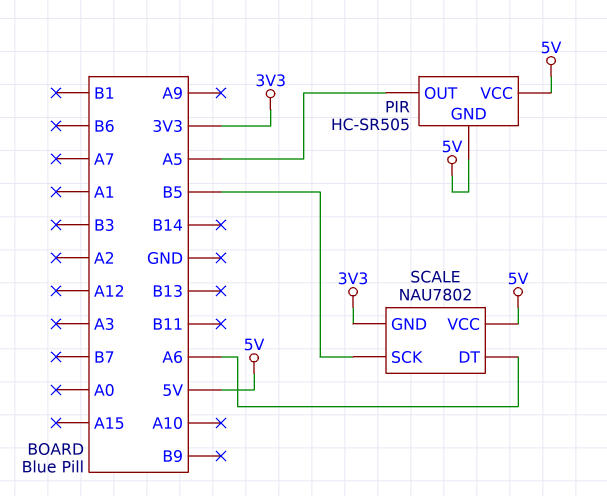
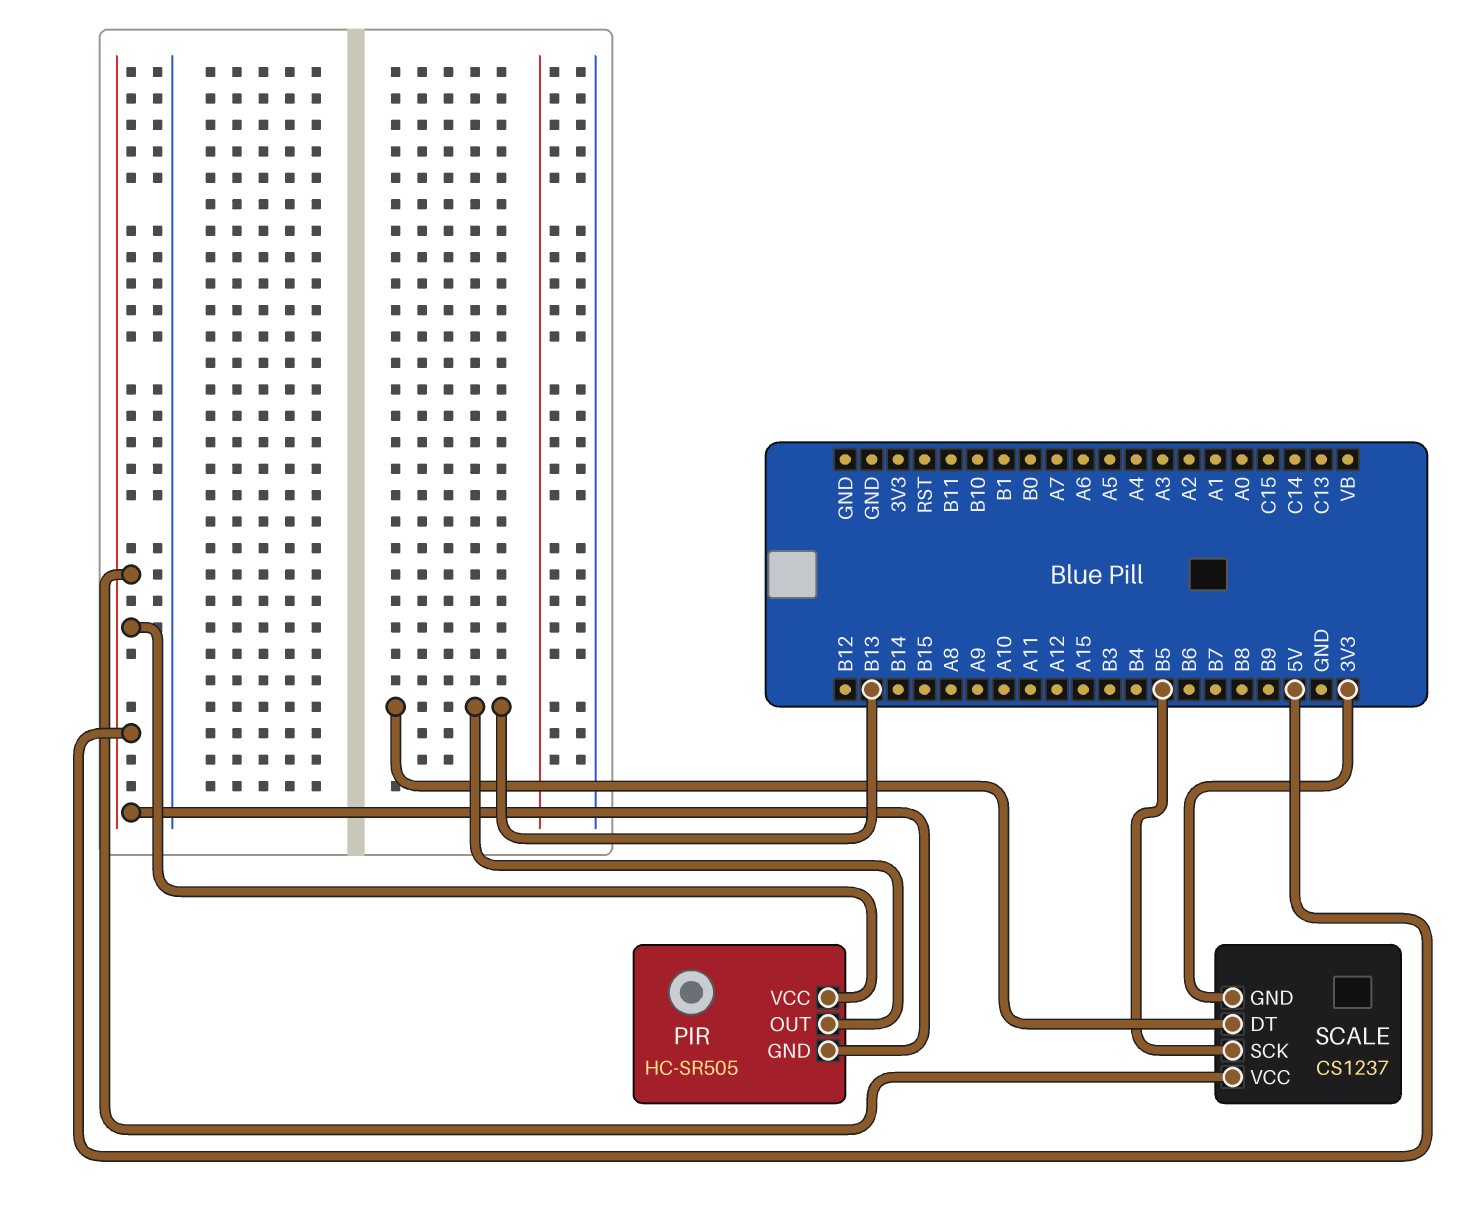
PIR pin OUT: A5 -> B13
SCALE: NAU7802 -> CS1237
SCALE pin DT: A6 -> B13

